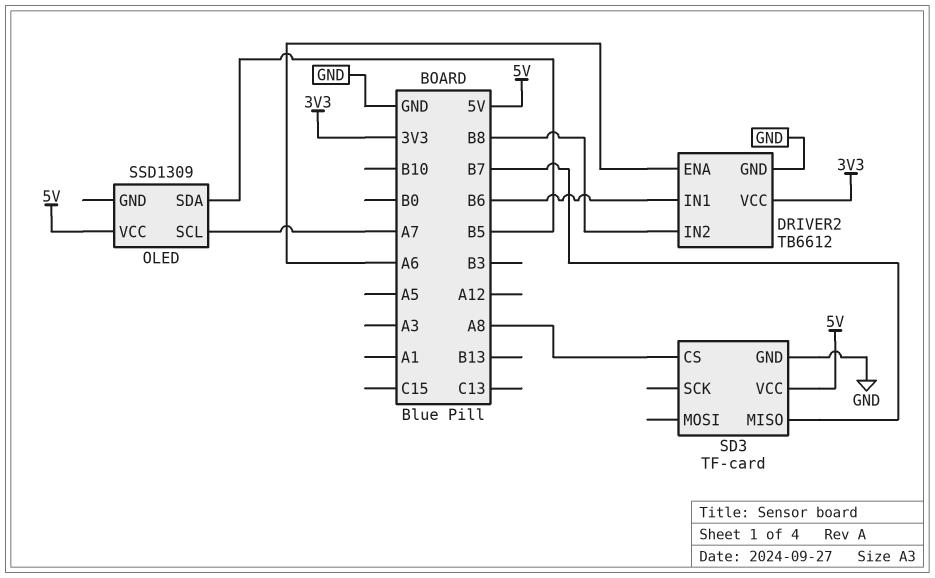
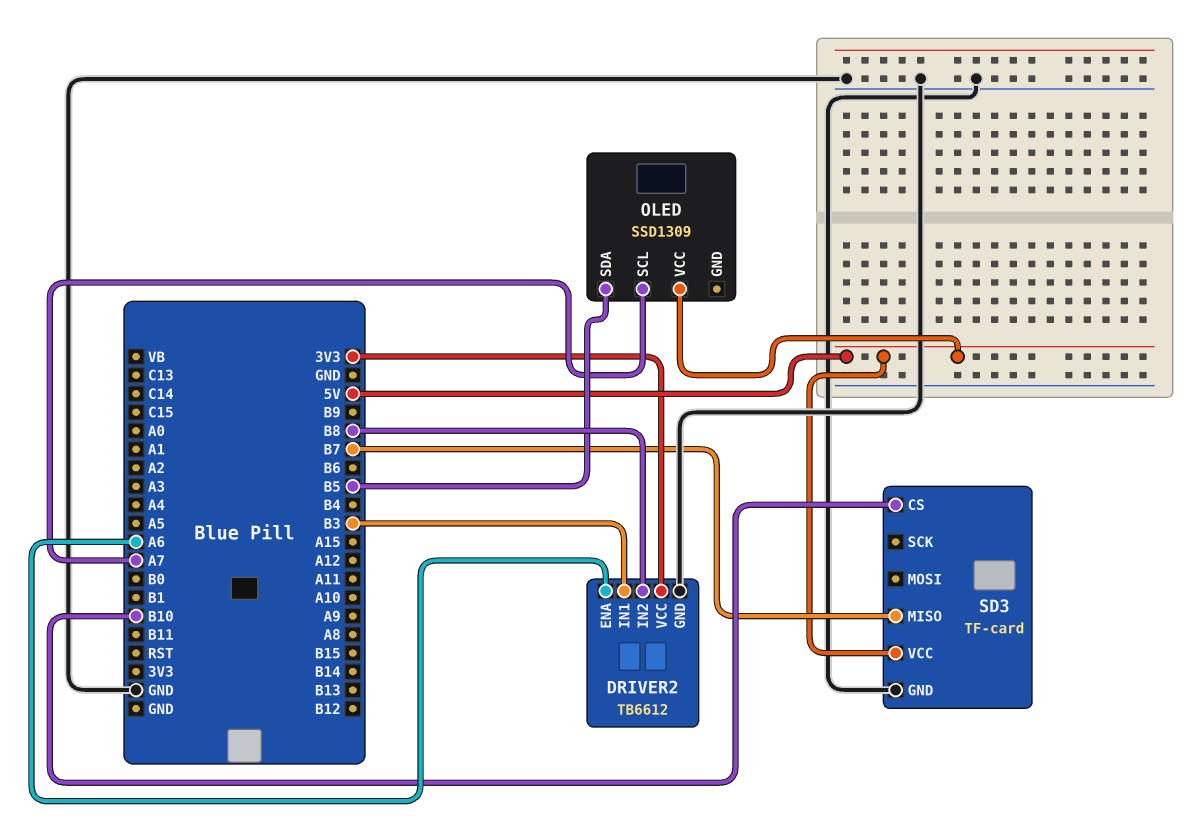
DRIVER2 pin IN1: B6 -> B3
SD3 pin CS: A8 -> B10

